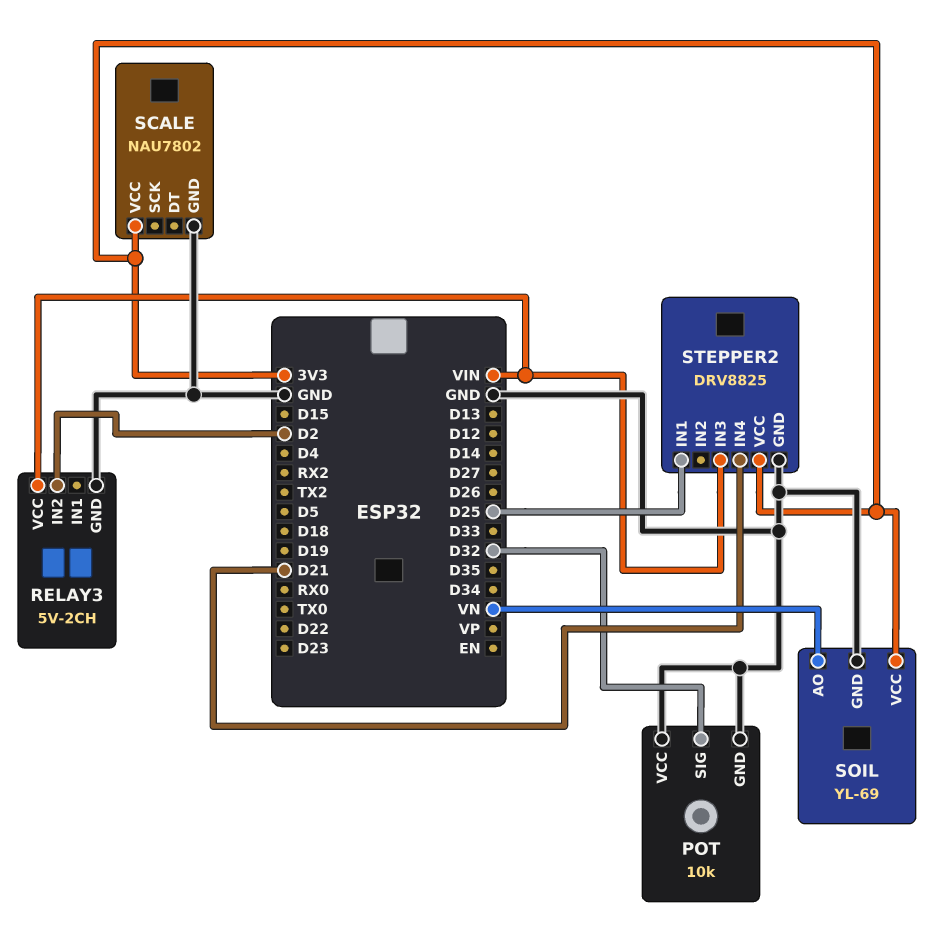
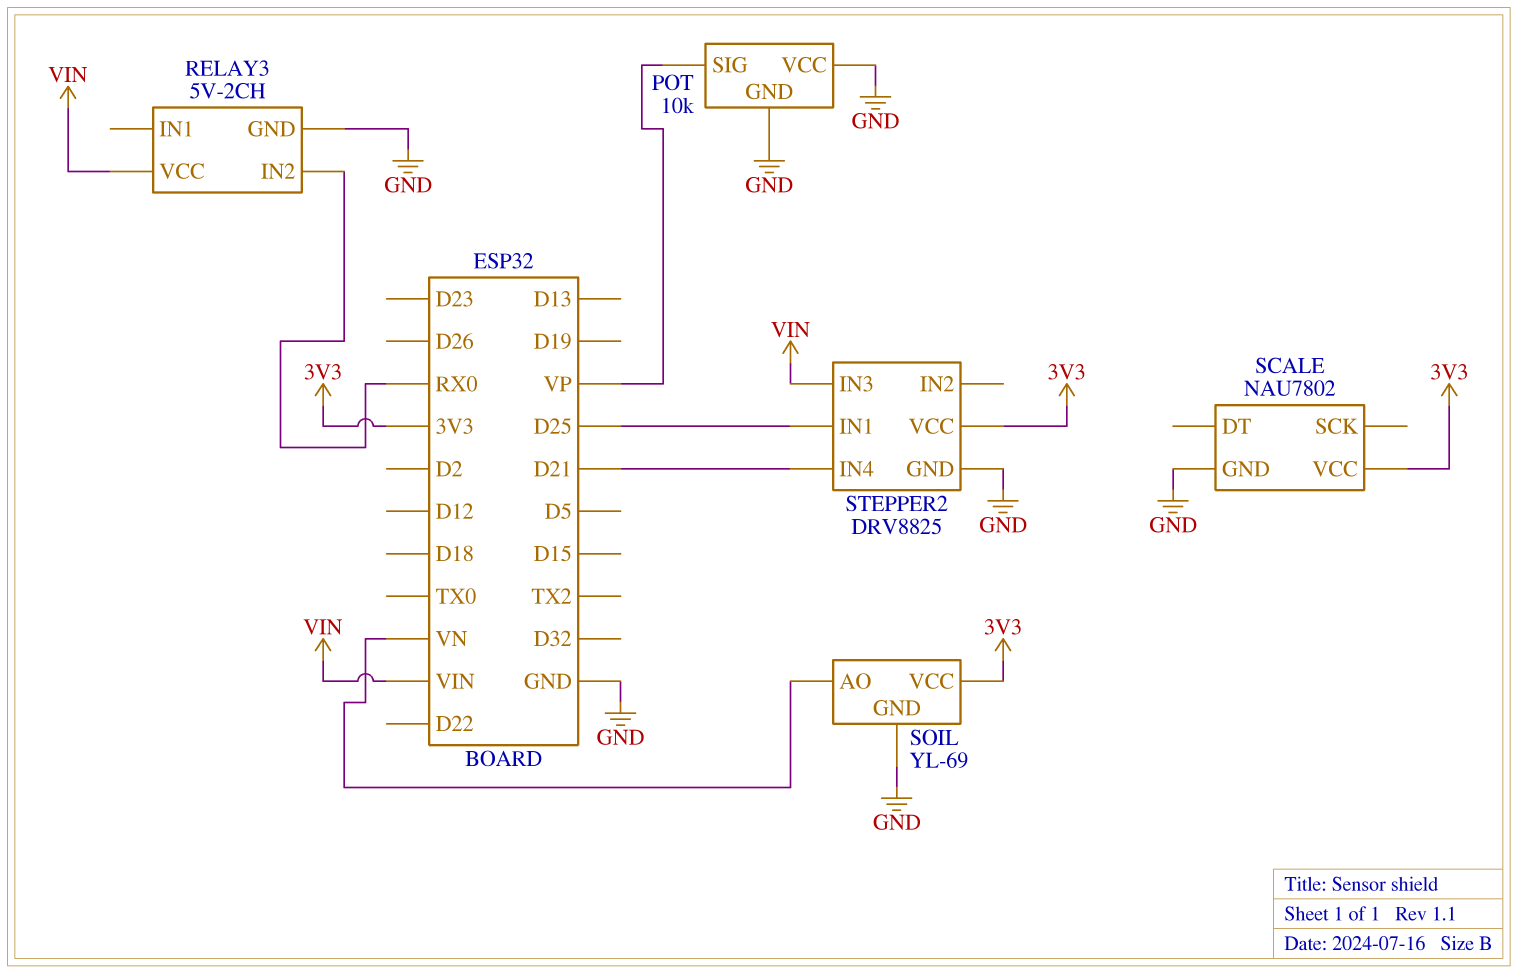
POT pin SIG: D32 -> VP
RELAY3 pin IN2: D2 -> RX0

